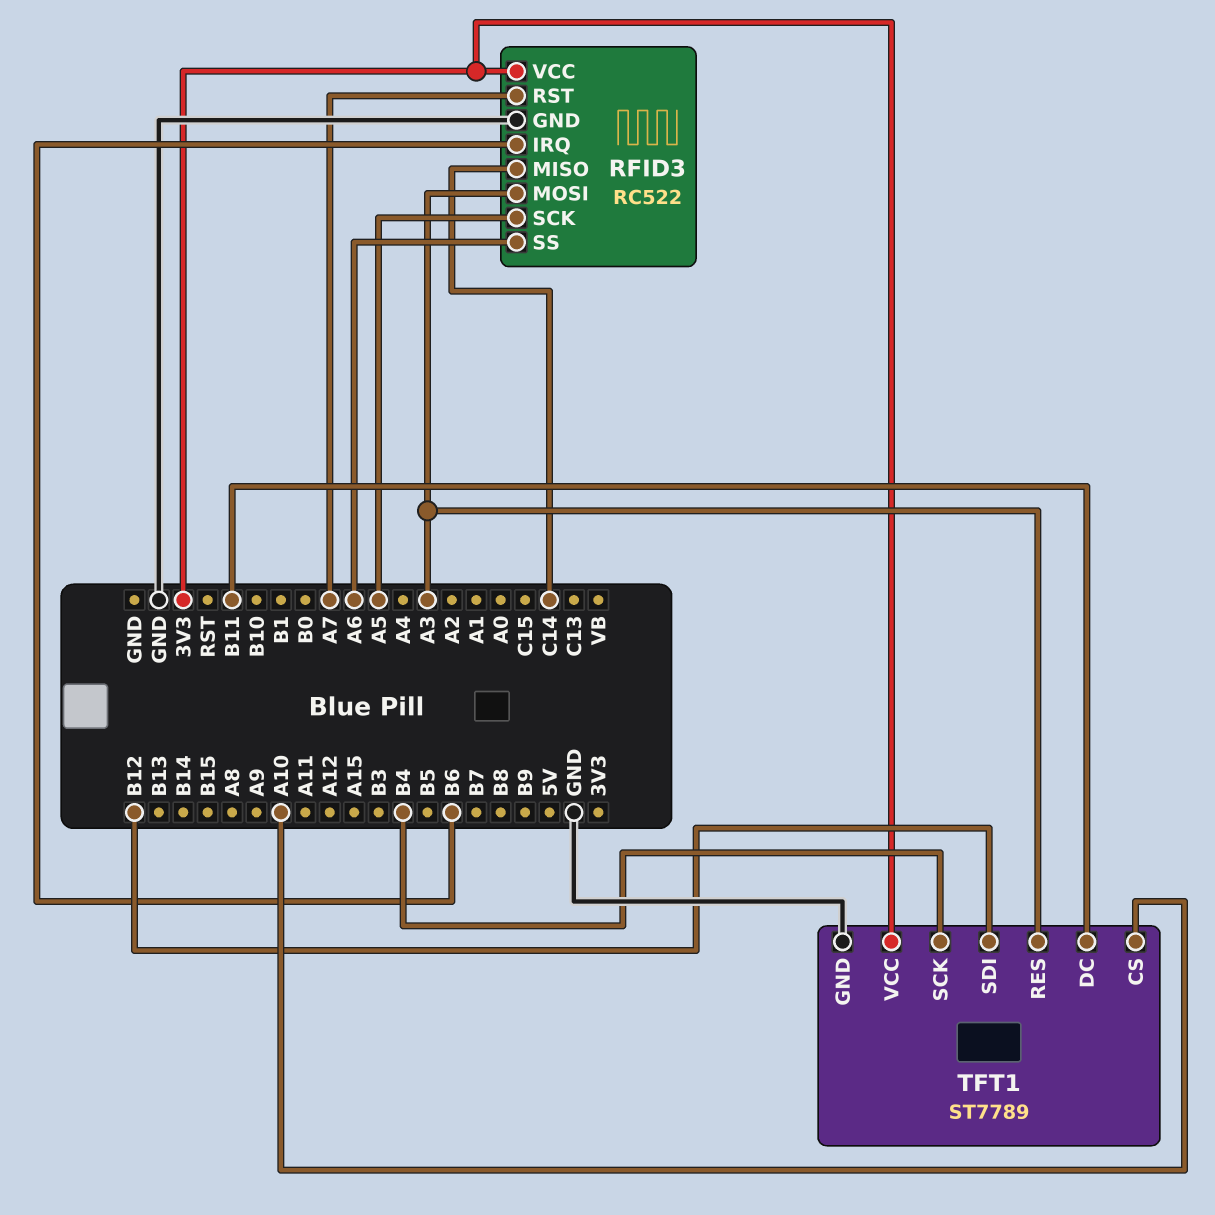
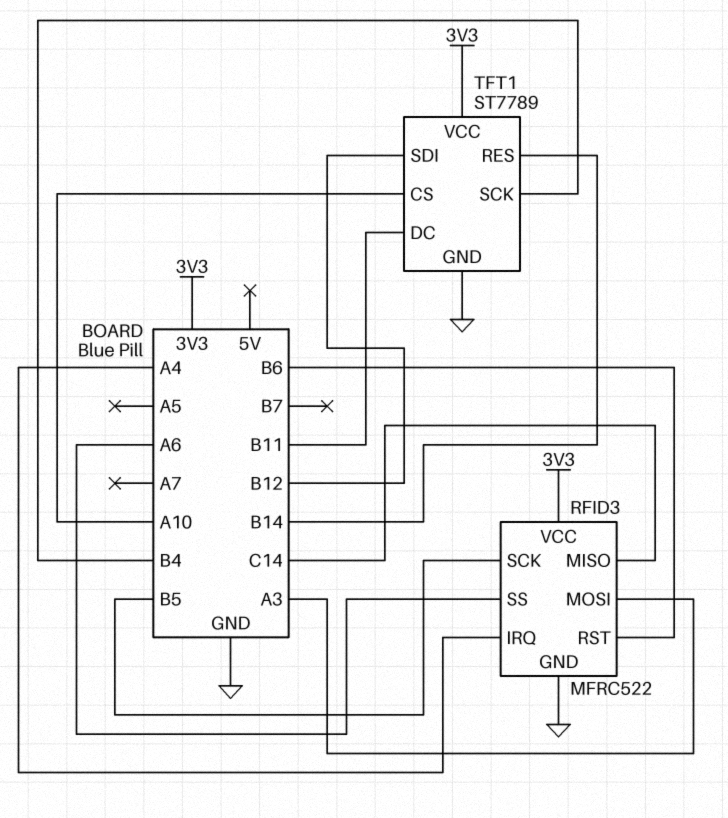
RFID3: RC522 -> MFRC522
RFID3 pin IRQ: B6 -> A4
RFID3 pin RST: A7 -> B6
RFID3 pin SCK: A5 -> B5
TFT1 pin RES: A3 -> B14

